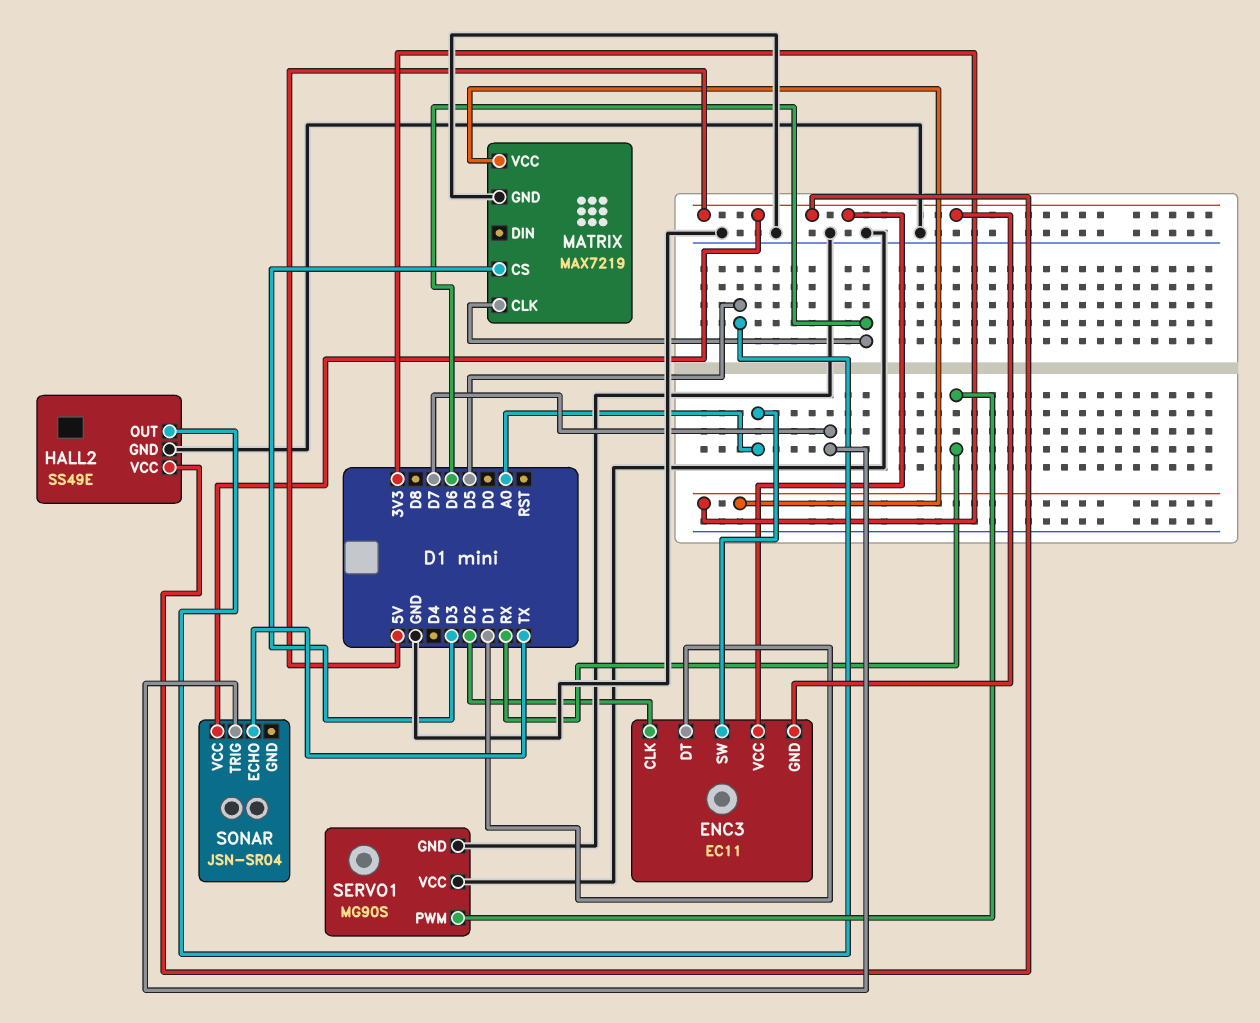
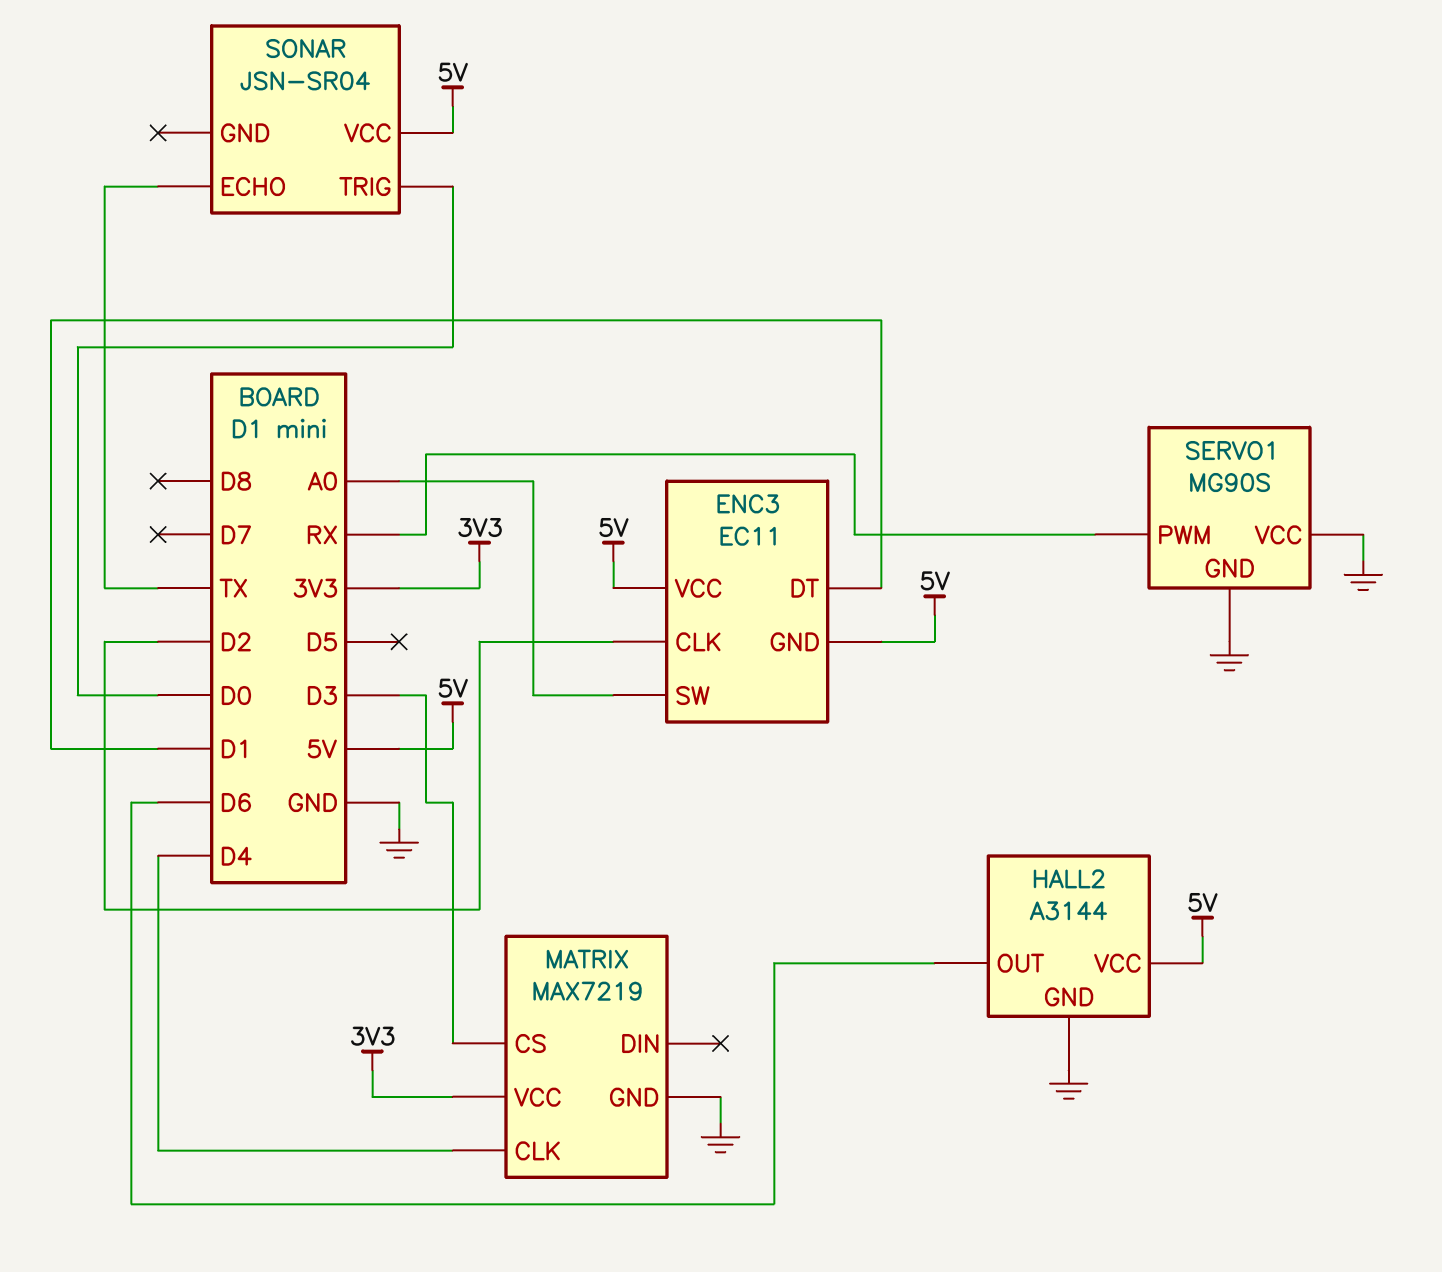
HALL2: SS49E -> A3144
HALL2 pin OUT: D5 -> D6
MATRIX pin CLK: D6 -> D4
SONAR pin TRIG: D7 -> D0

